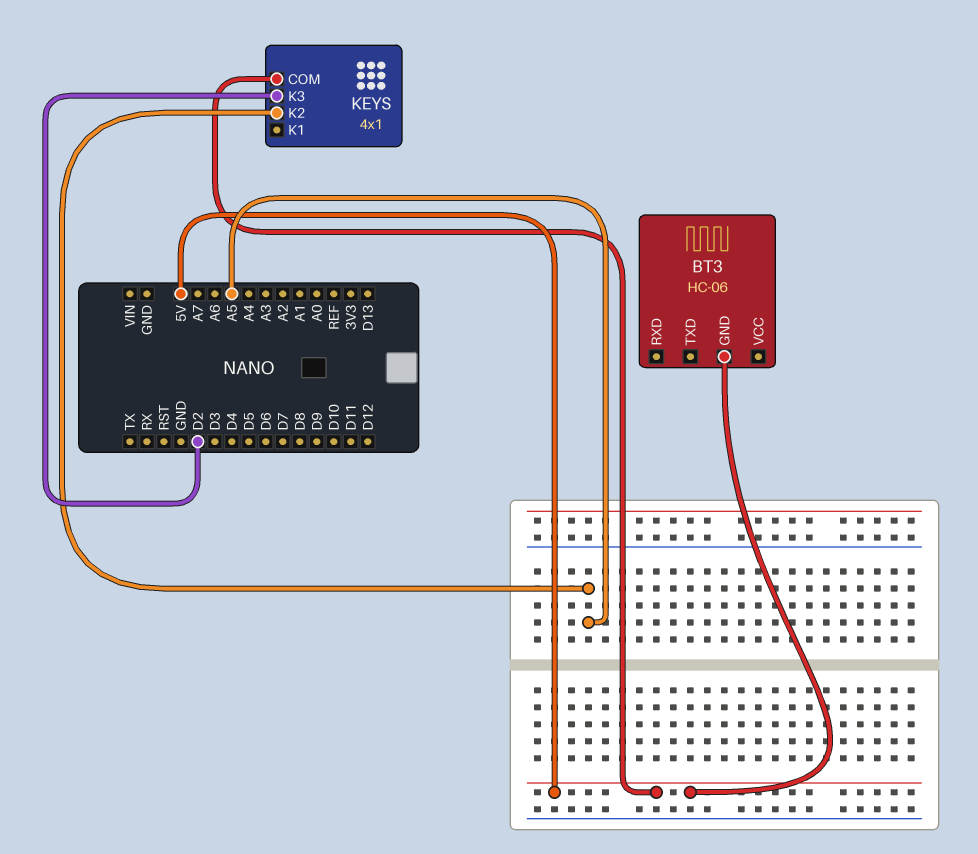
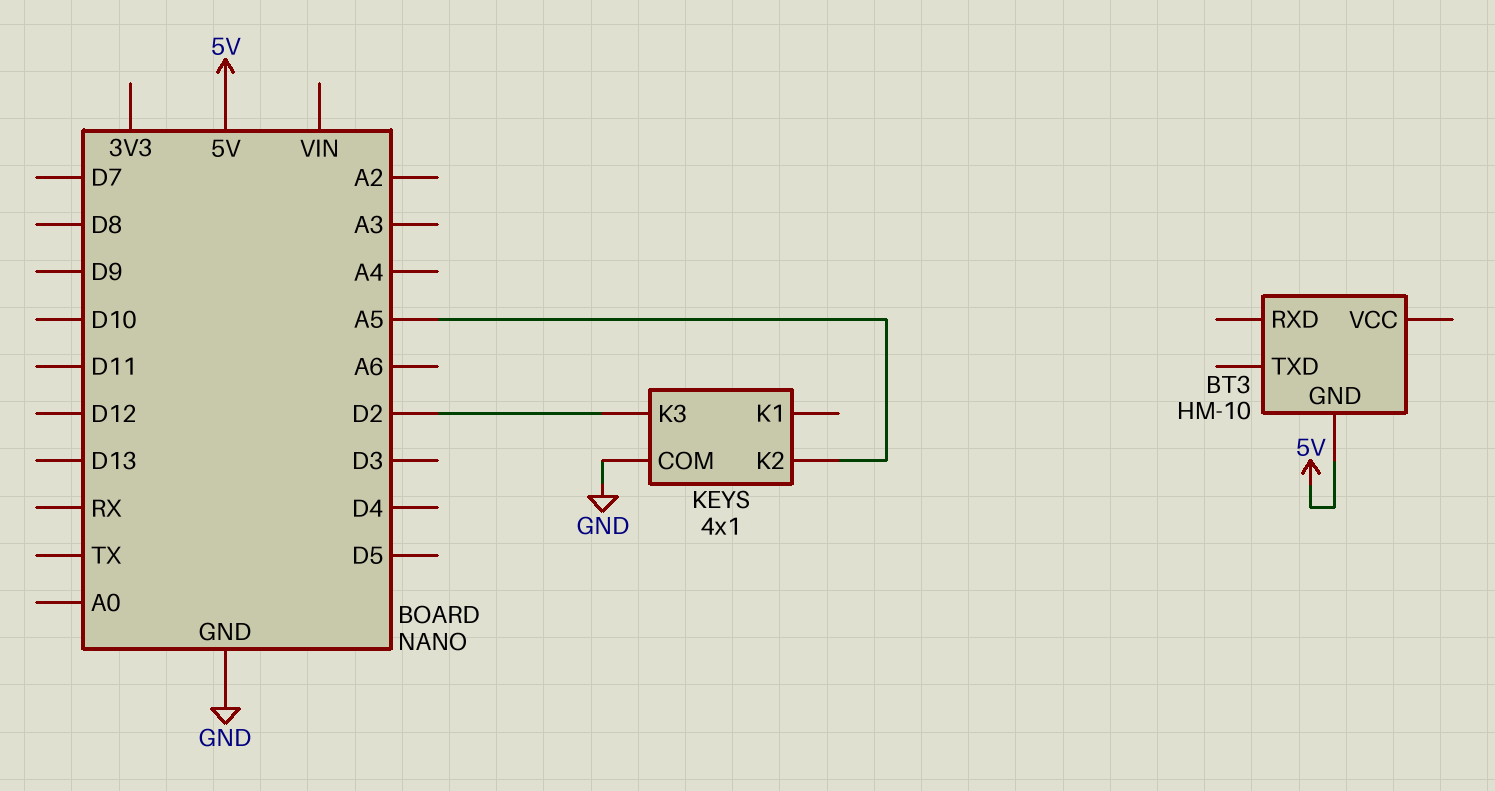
BT3: HC-06 -> HM-10
KEYS pin COM: 5V -> GND

